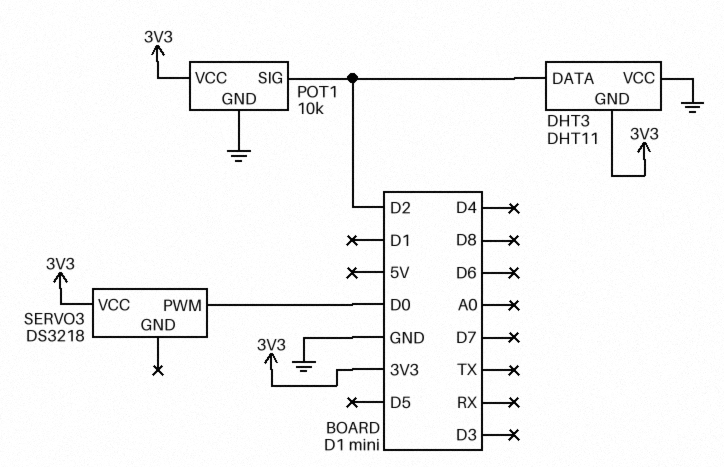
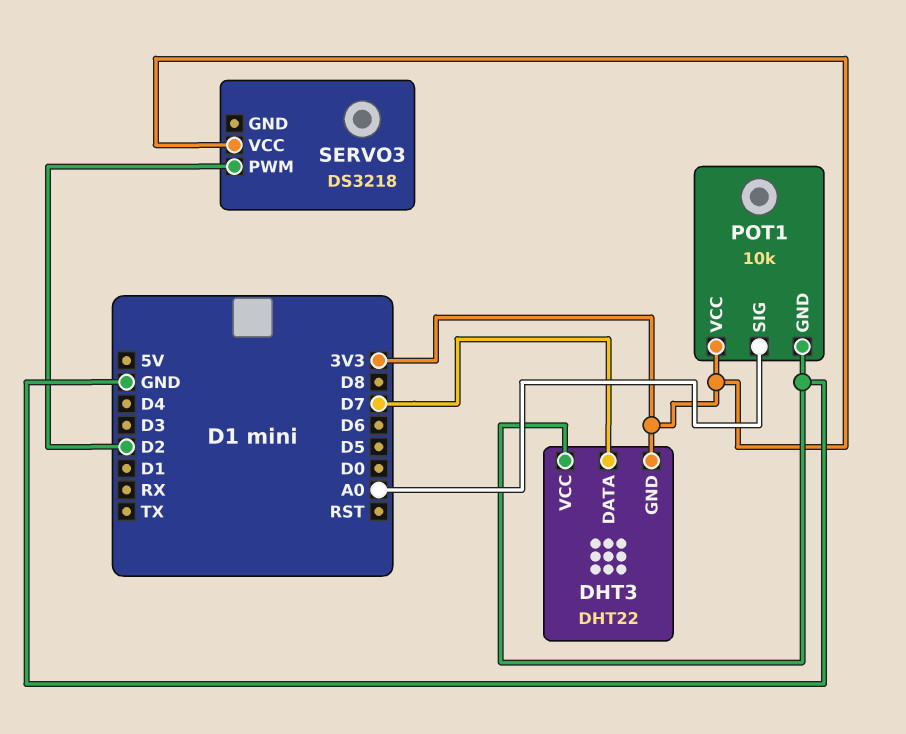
DHT3: DHT11 -> DHT22
DHT3 pin DATA: D2 -> D7
POT1 pin SIG: D2 -> A0
SERVO3 pin PWM: D0 -> D2

